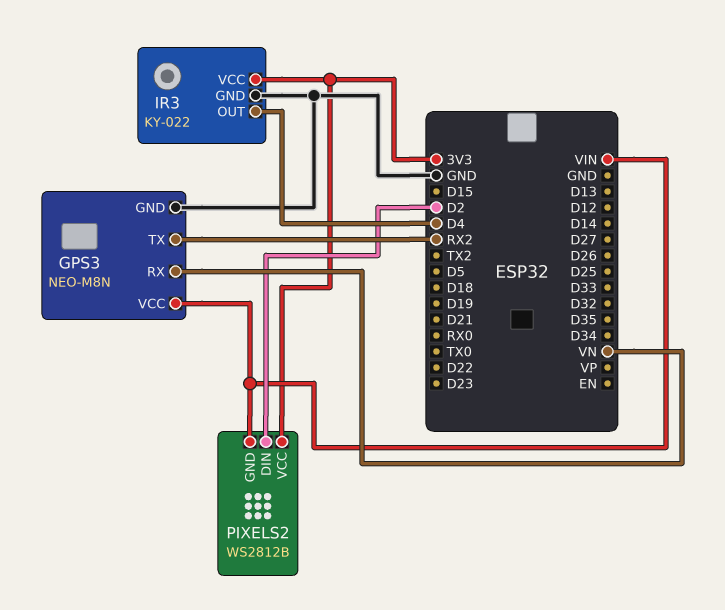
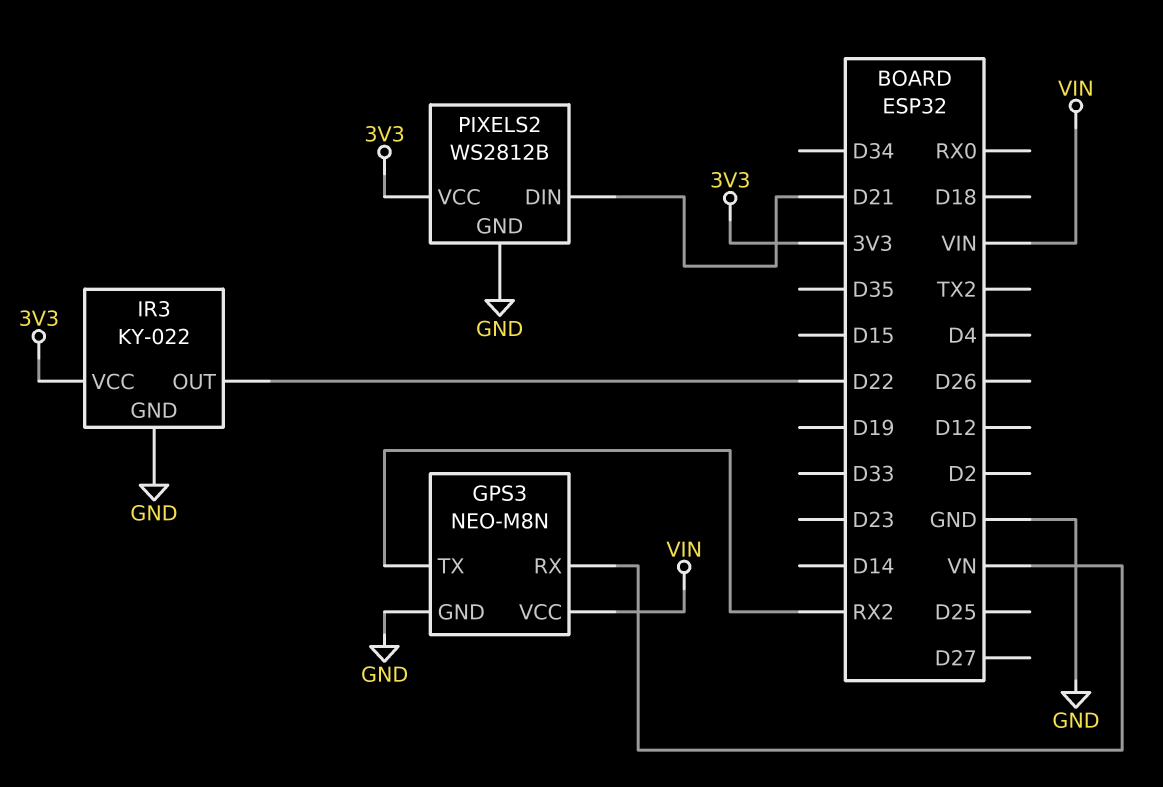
IR3 pin OUT: D4 -> D22
PIXELS2 pin DIN: D2 -> D21
PIXELS2 pin GND: VIN -> GND

